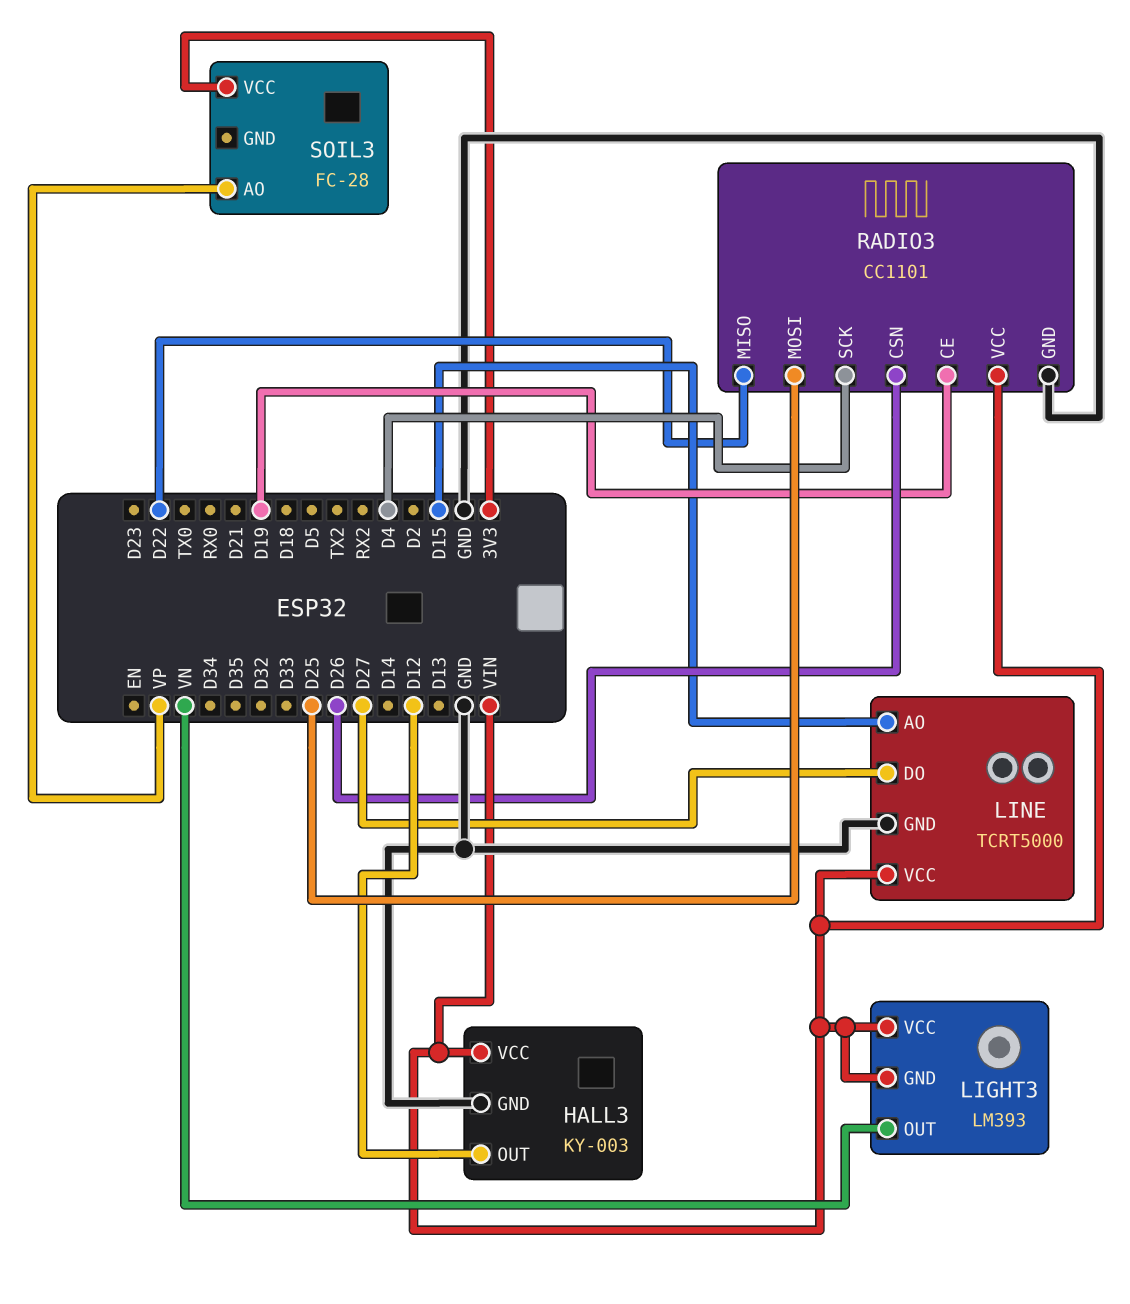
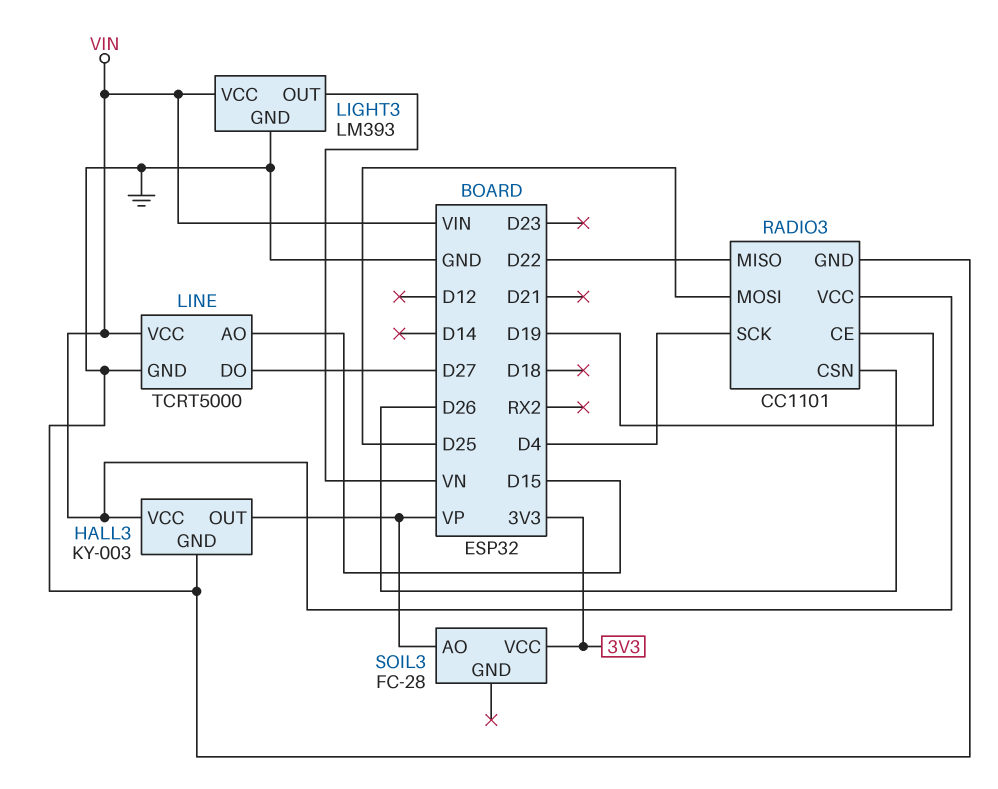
HALL3 pin OUT: D12 -> VP
LIGHT3 pin GND: VIN -> GND

